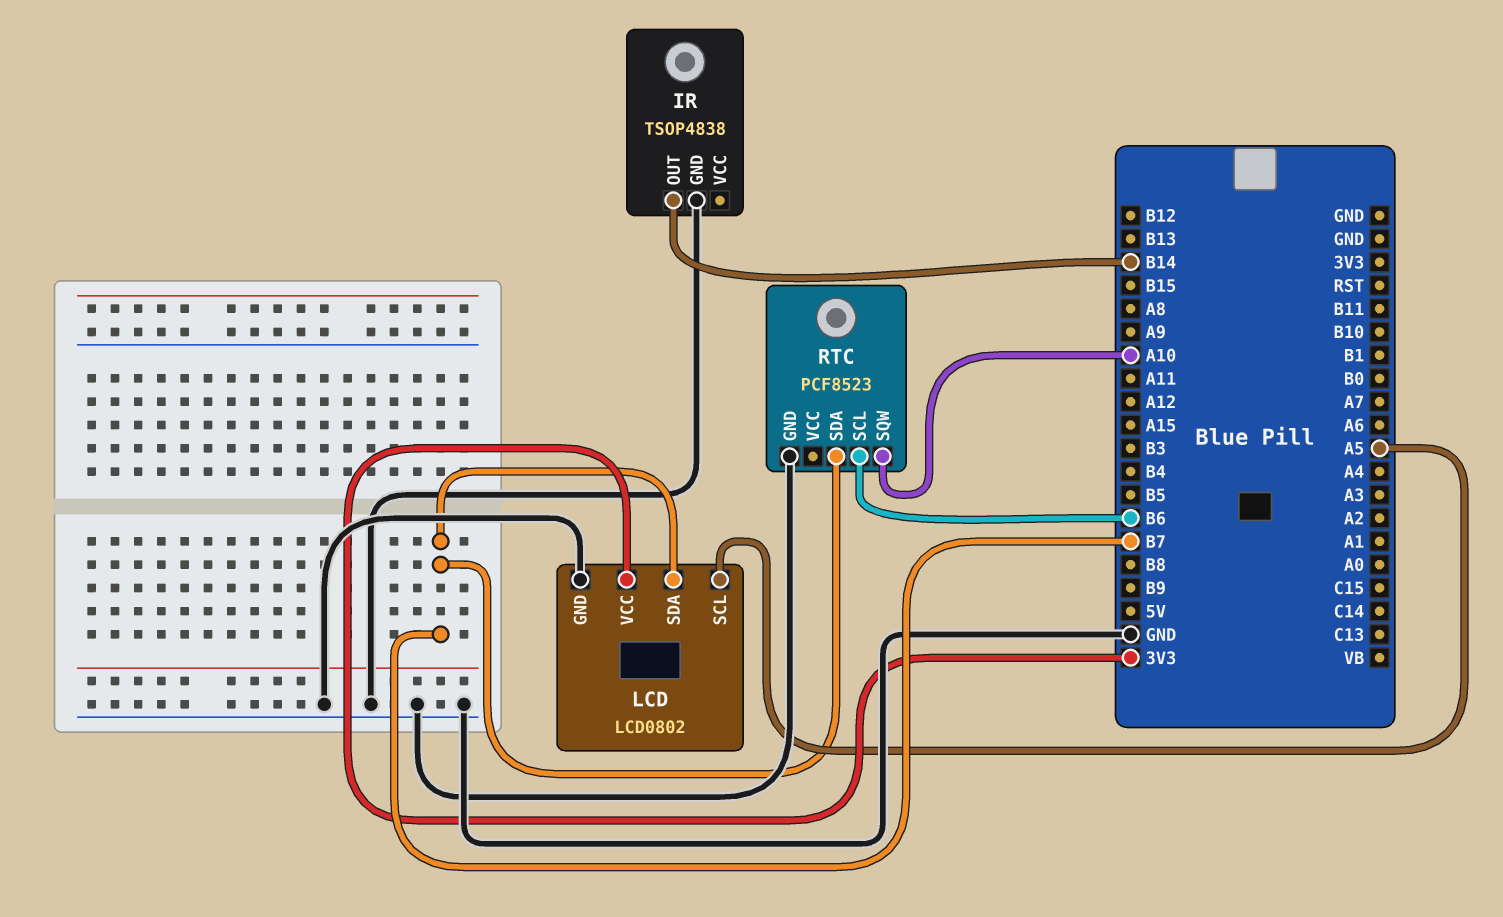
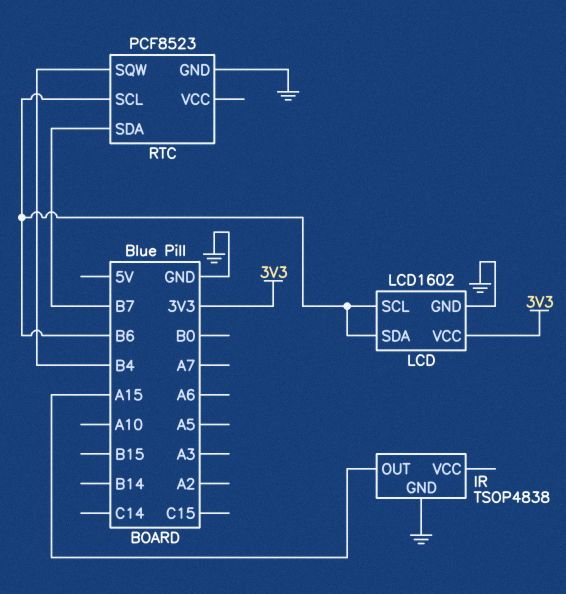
IR pin OUT: B14 -> A15
LCD: LCD0802 -> LCD1602
LCD pin SCL: A5 -> B6
LCD pin SDA: B7 -> B6
RTC pin SQW: A10 -> B4

